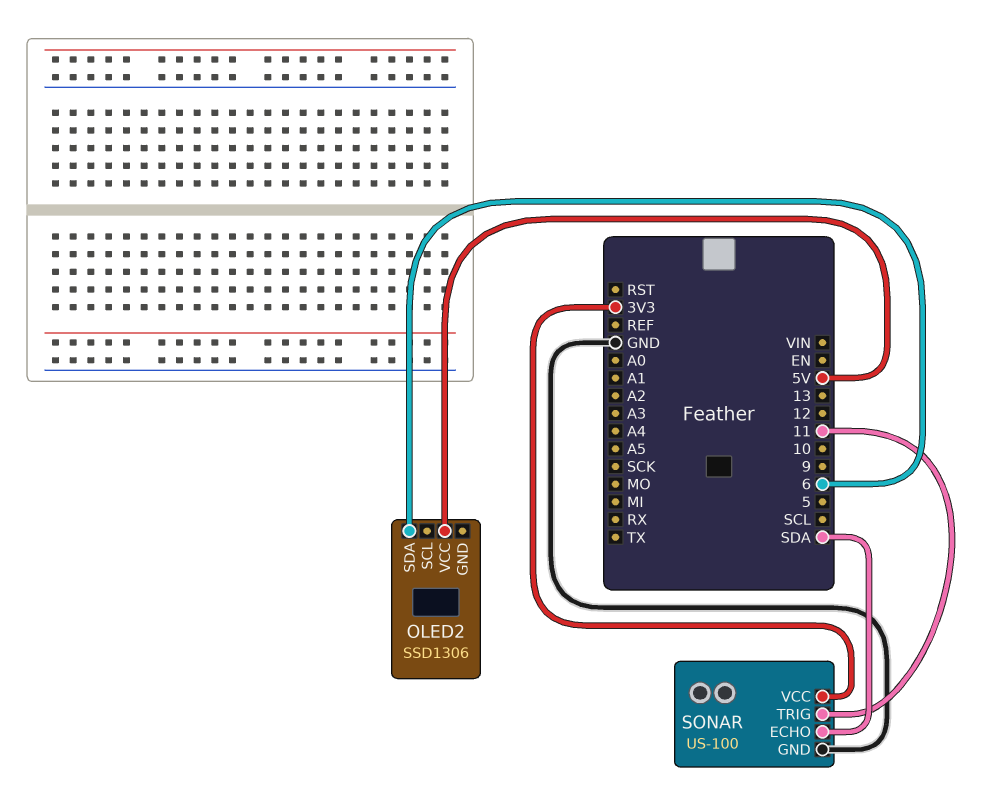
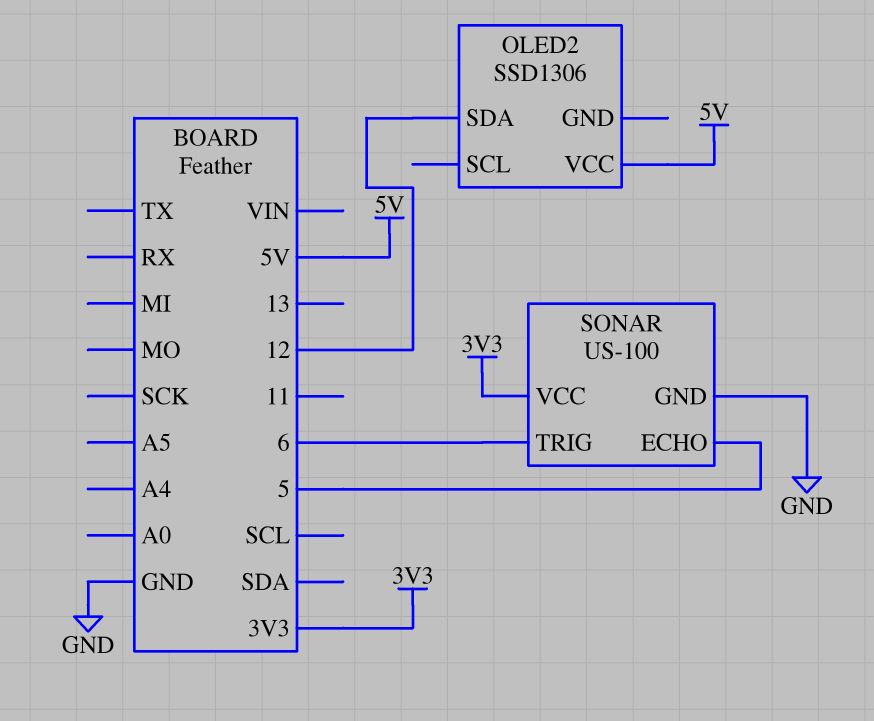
OLED2 pin SDA: 6 -> 12
SONAR pin ECHO: SDA -> 5
SONAR pin TRIG: 11 -> 6

